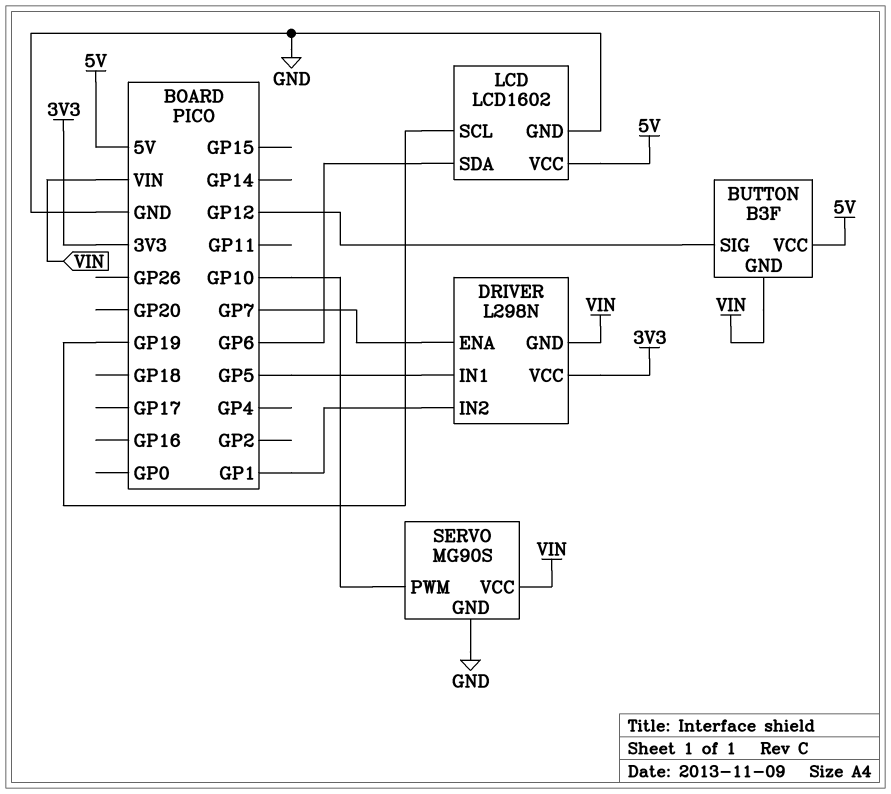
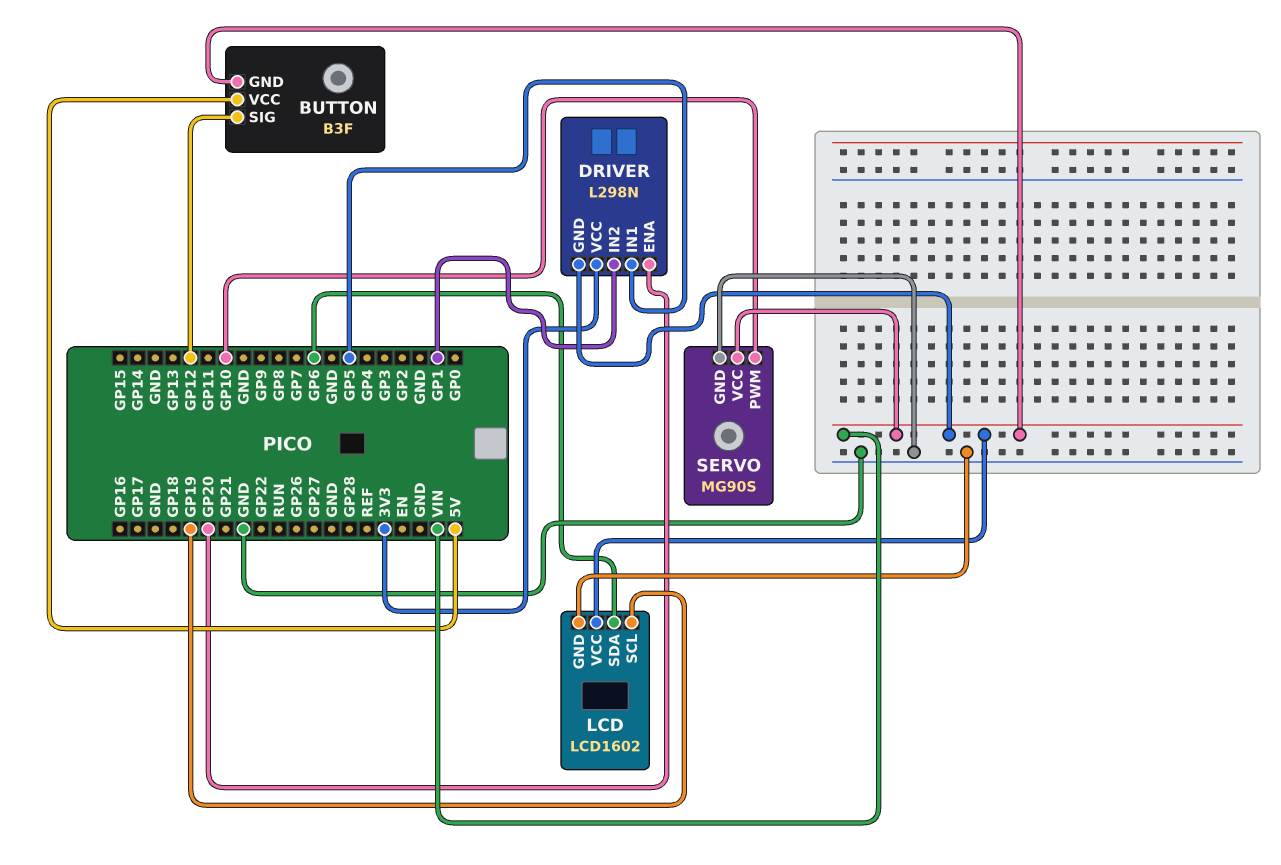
DRIVER pin ENA: GP7 -> GP20
LCD pin VCC: 5V -> VIN

